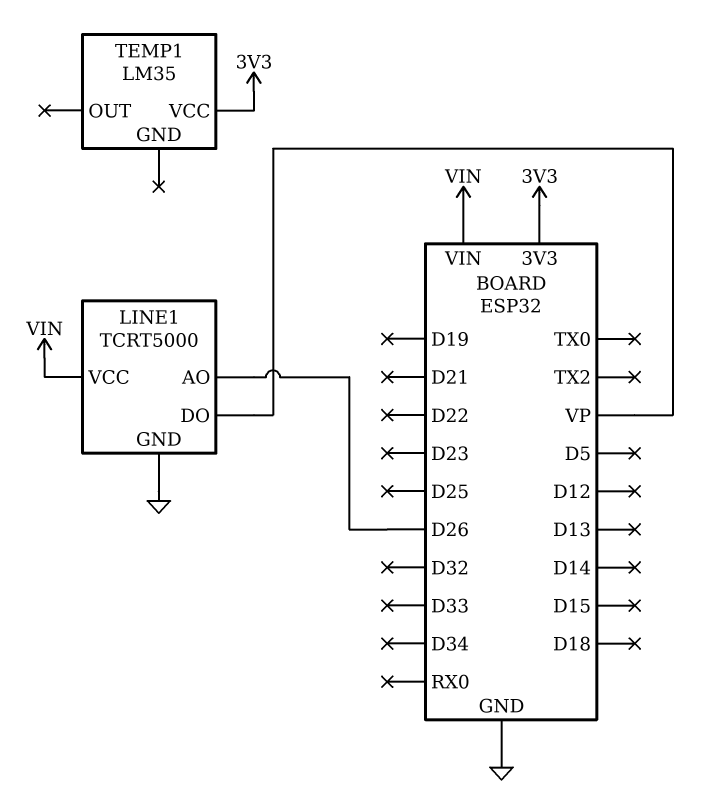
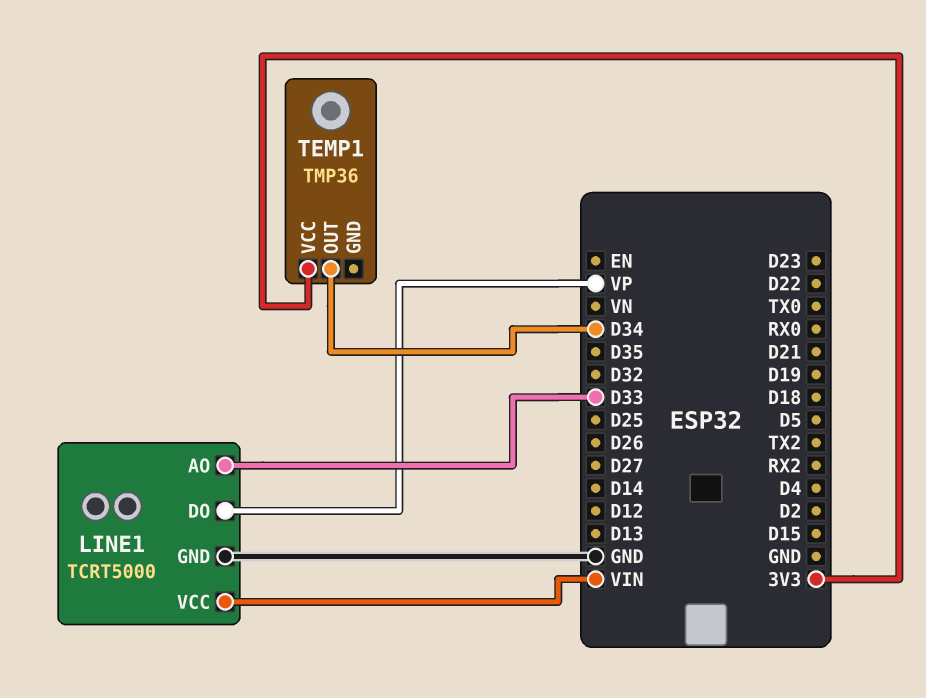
LINE1 pin AO: D26 -> D33
TEMP1: LM35 -> TMP36
TEMP1 pin OUT: none -> D34

